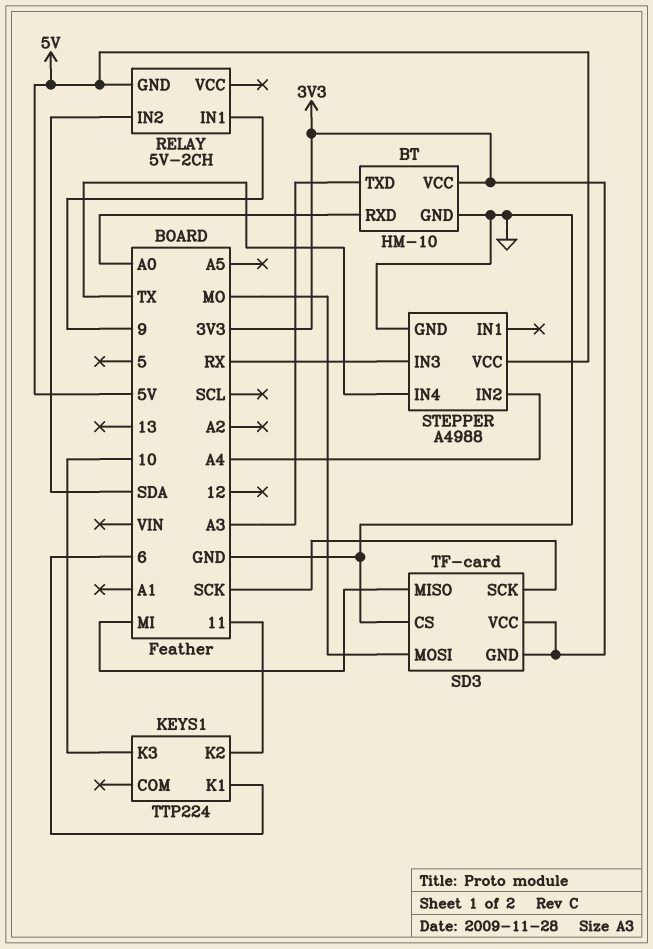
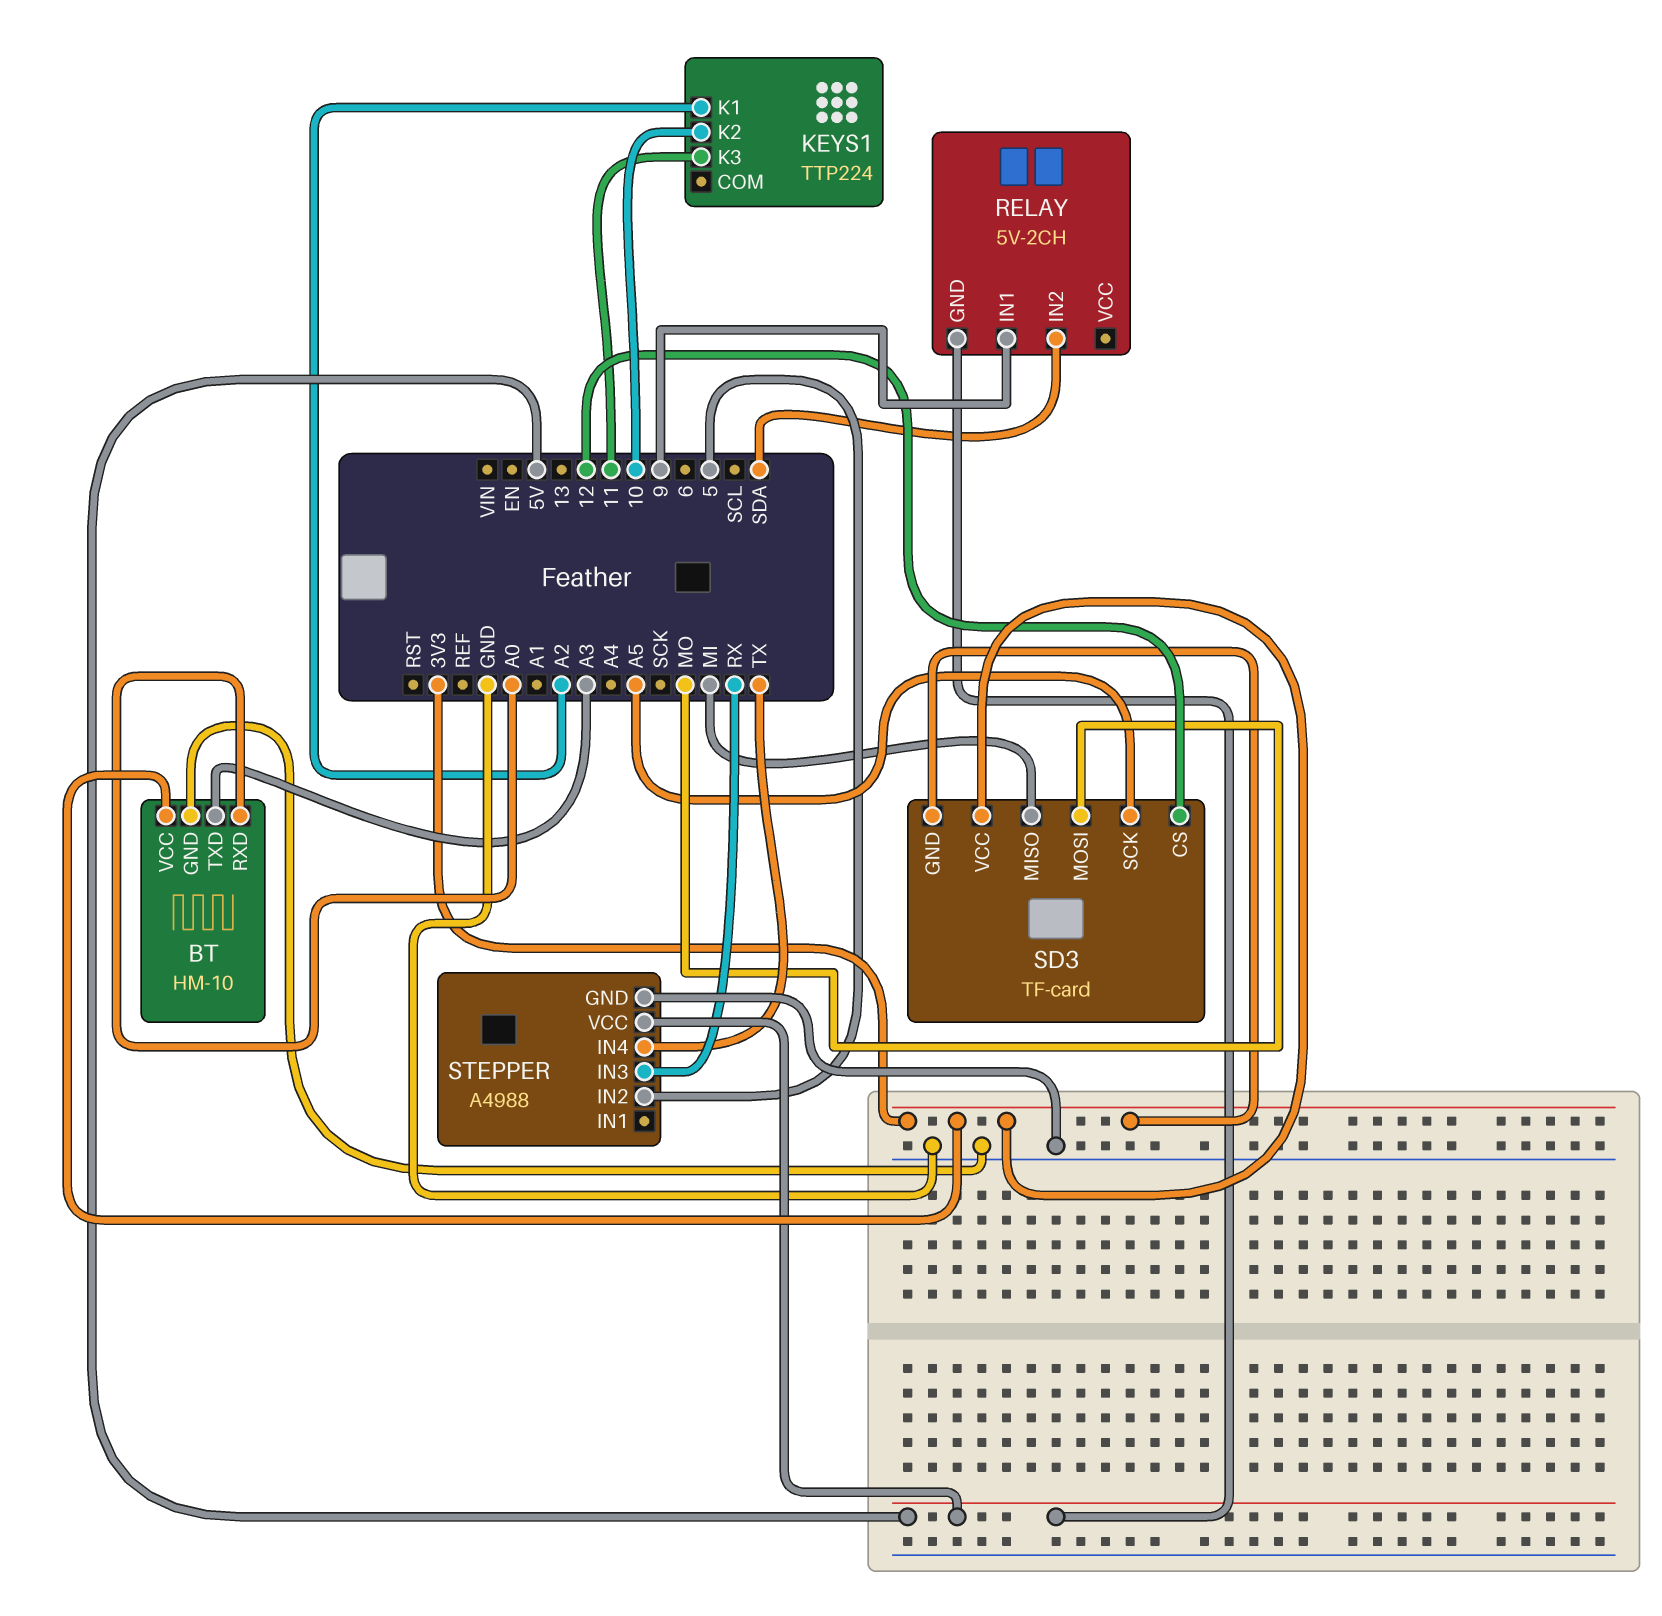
KEYS1 pin K1: 6 -> A2
KEYS1 pin K2: 11 -> 10
KEYS1 pin K3: 10 -> 11
SD3 pin CS: GND -> 12
SD3 pin SCK: SCK -> A5
STEPPER pin IN2: A4 -> 5

